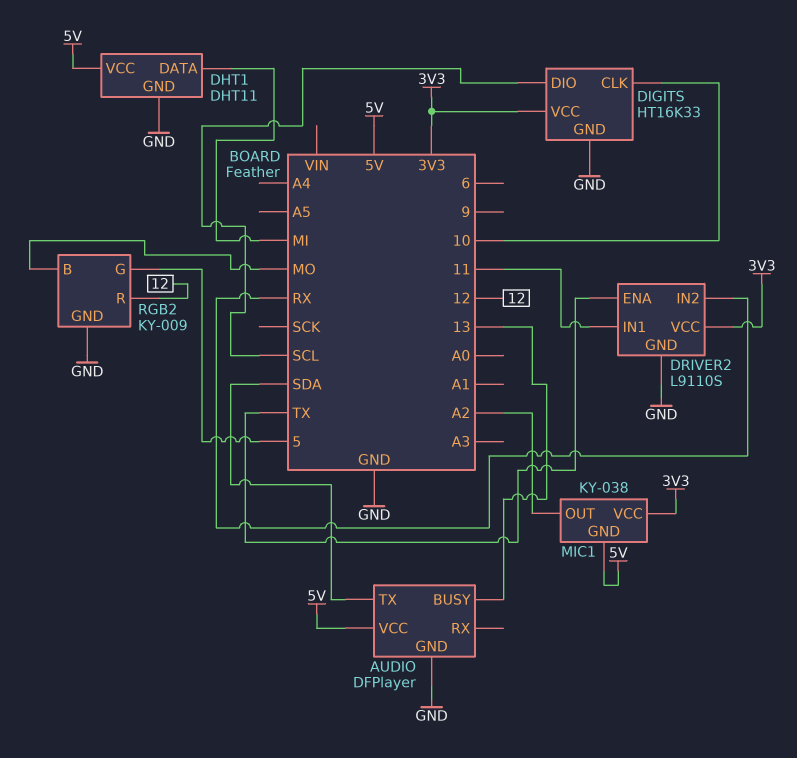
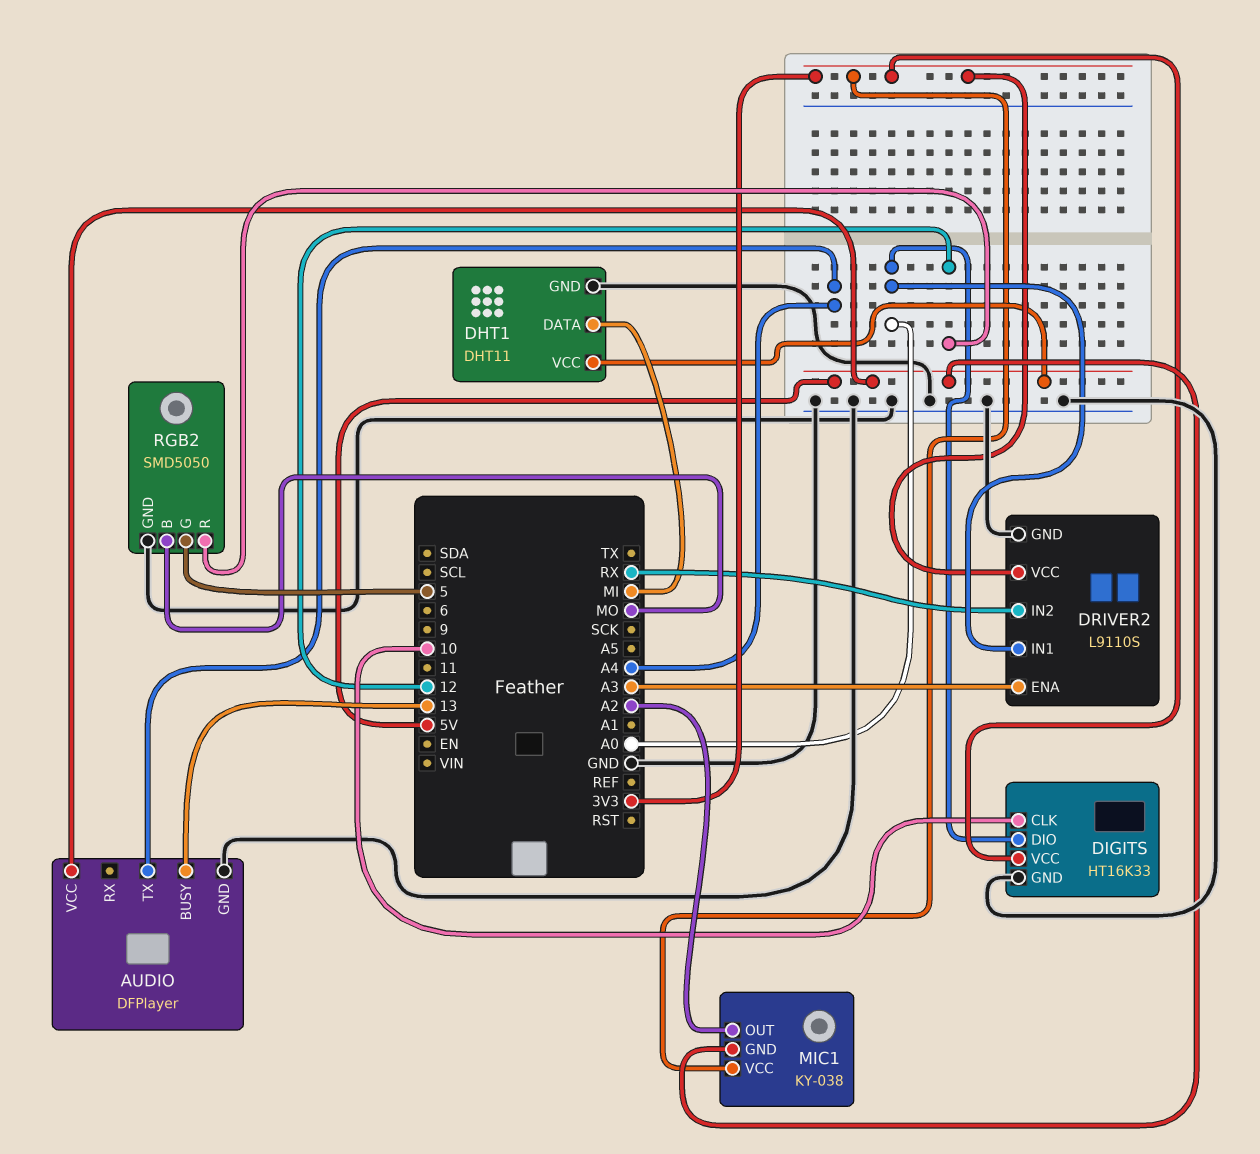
AUDIO pin TX: SDA -> A4
DIGITS pin DIO: SCL -> A0
DRIVER2 pin ENA: TX -> A3
DRIVER2 pin IN1: 11 -> A0
RGB2: KY-009 -> SMD5050

